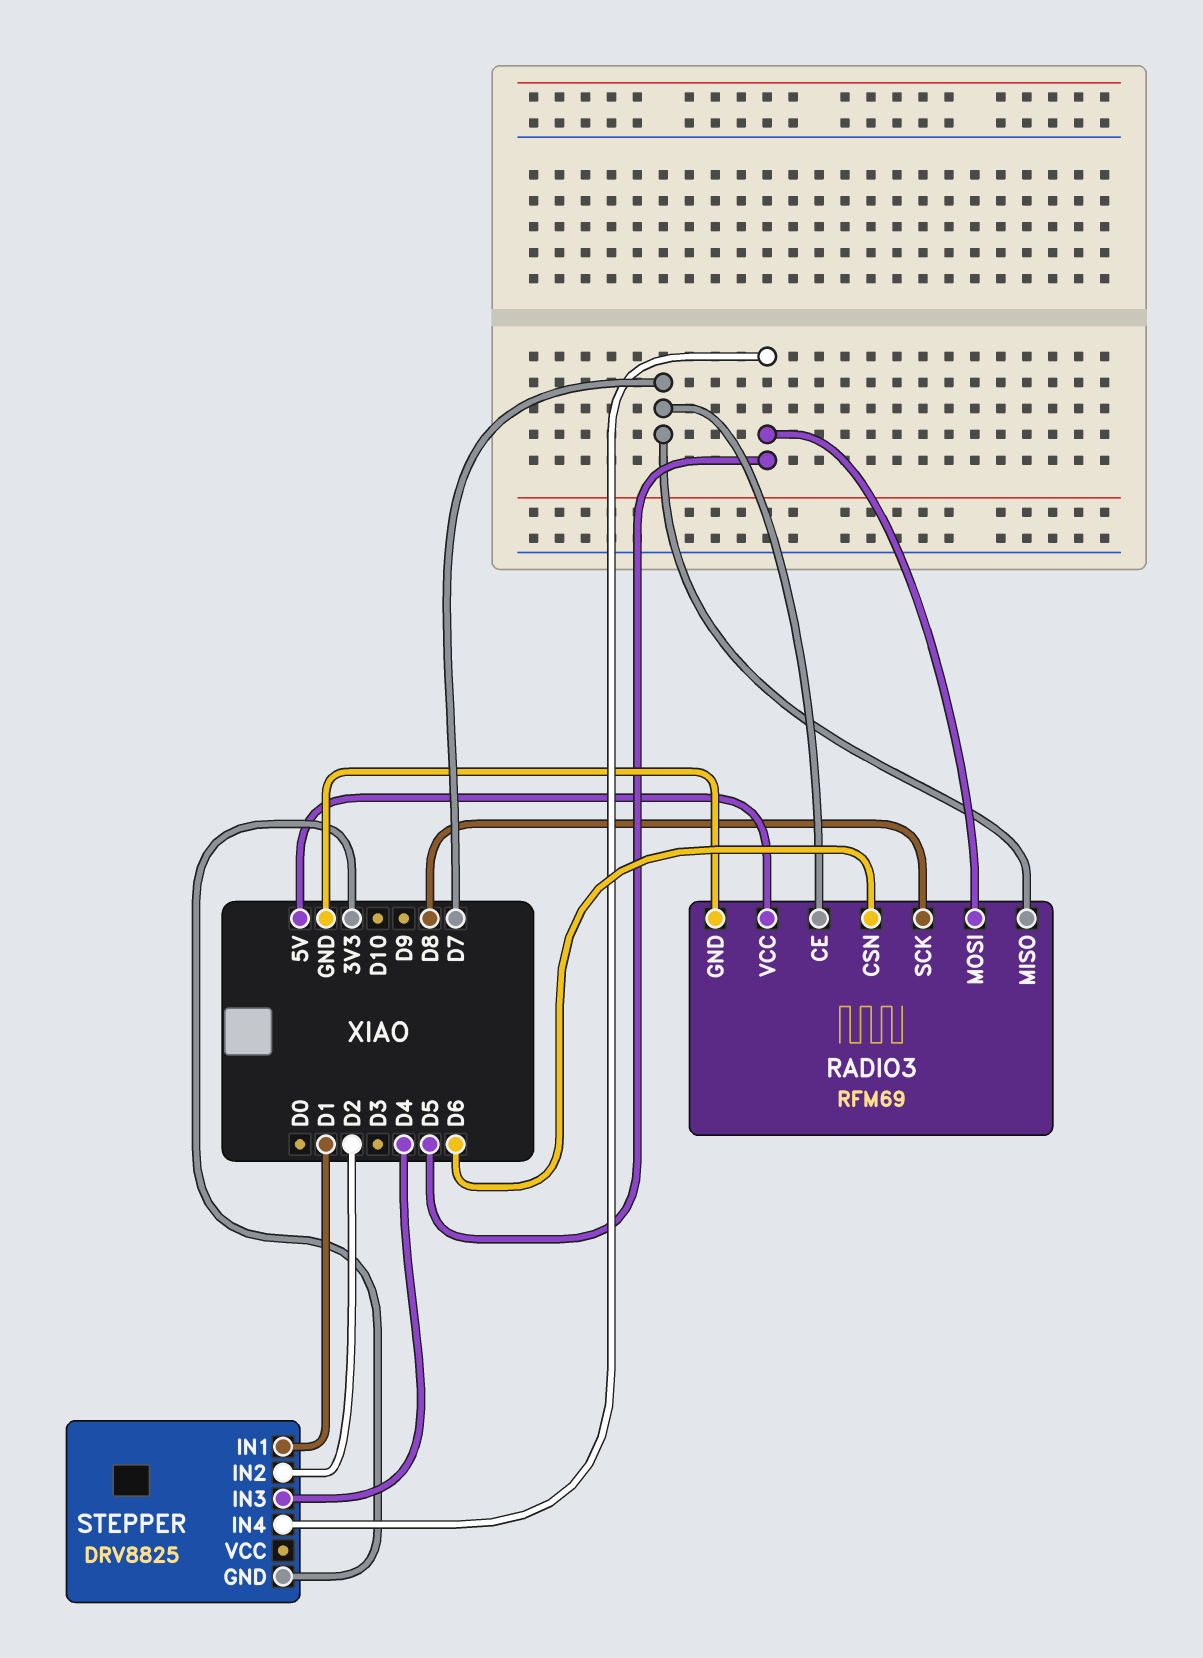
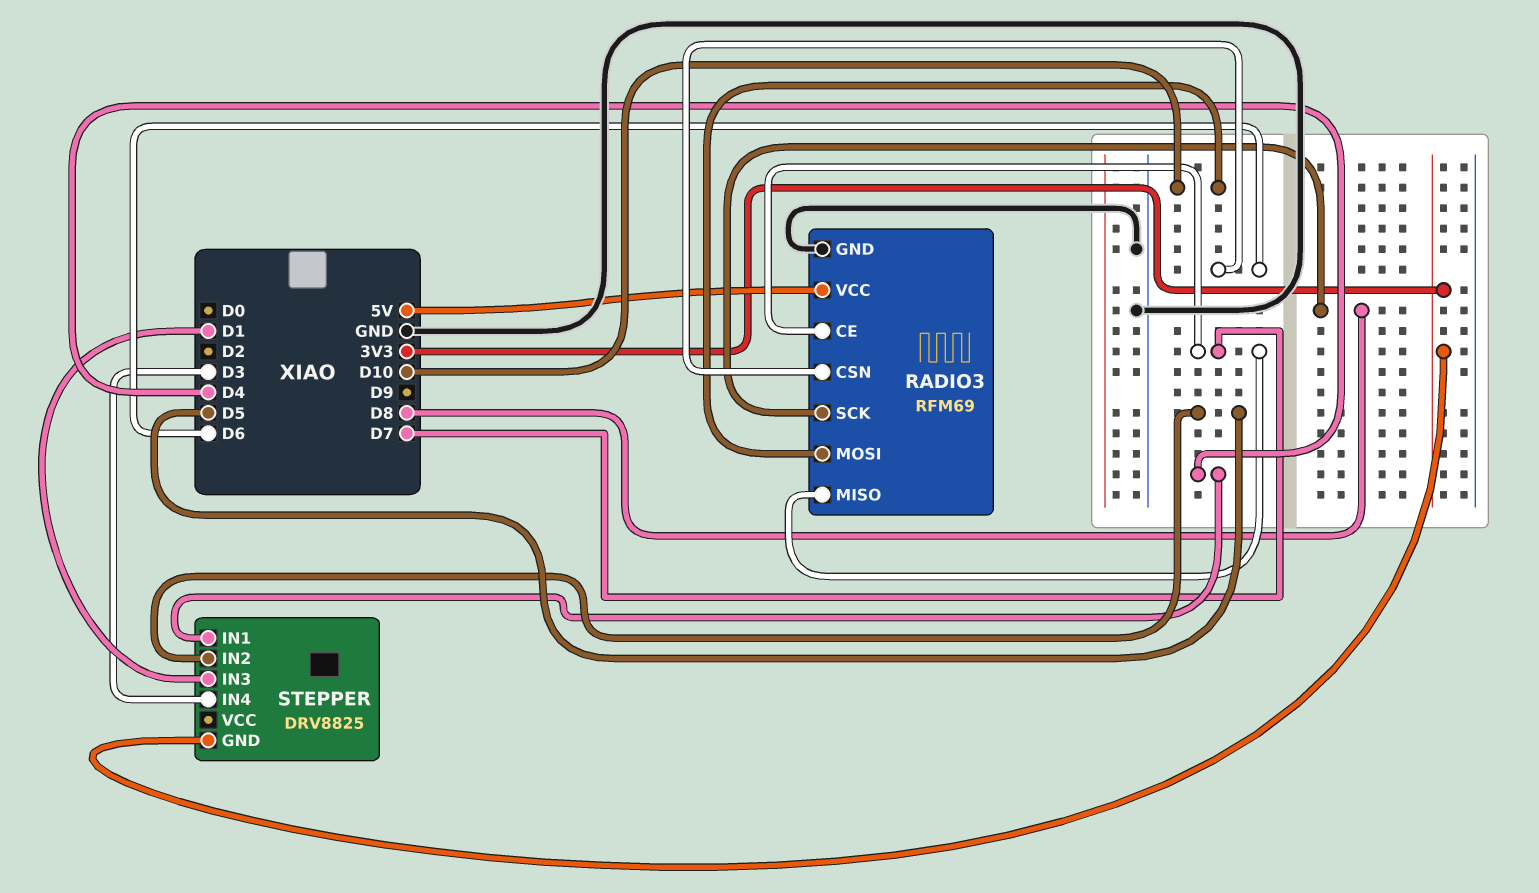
RADIO3 pin MOSI: D5 -> D10
STEPPER pin IN1: D1 -> D4
STEPPER pin IN2: D2 -> D5
STEPPER pin IN3: D4 -> D1
STEPPER pin IN4: D5 -> D3

